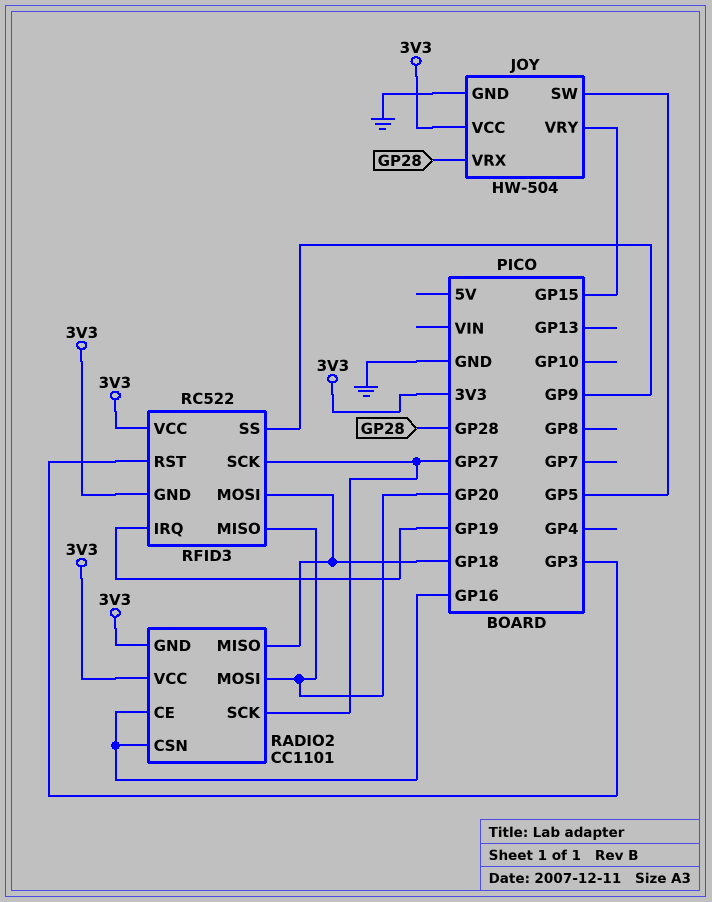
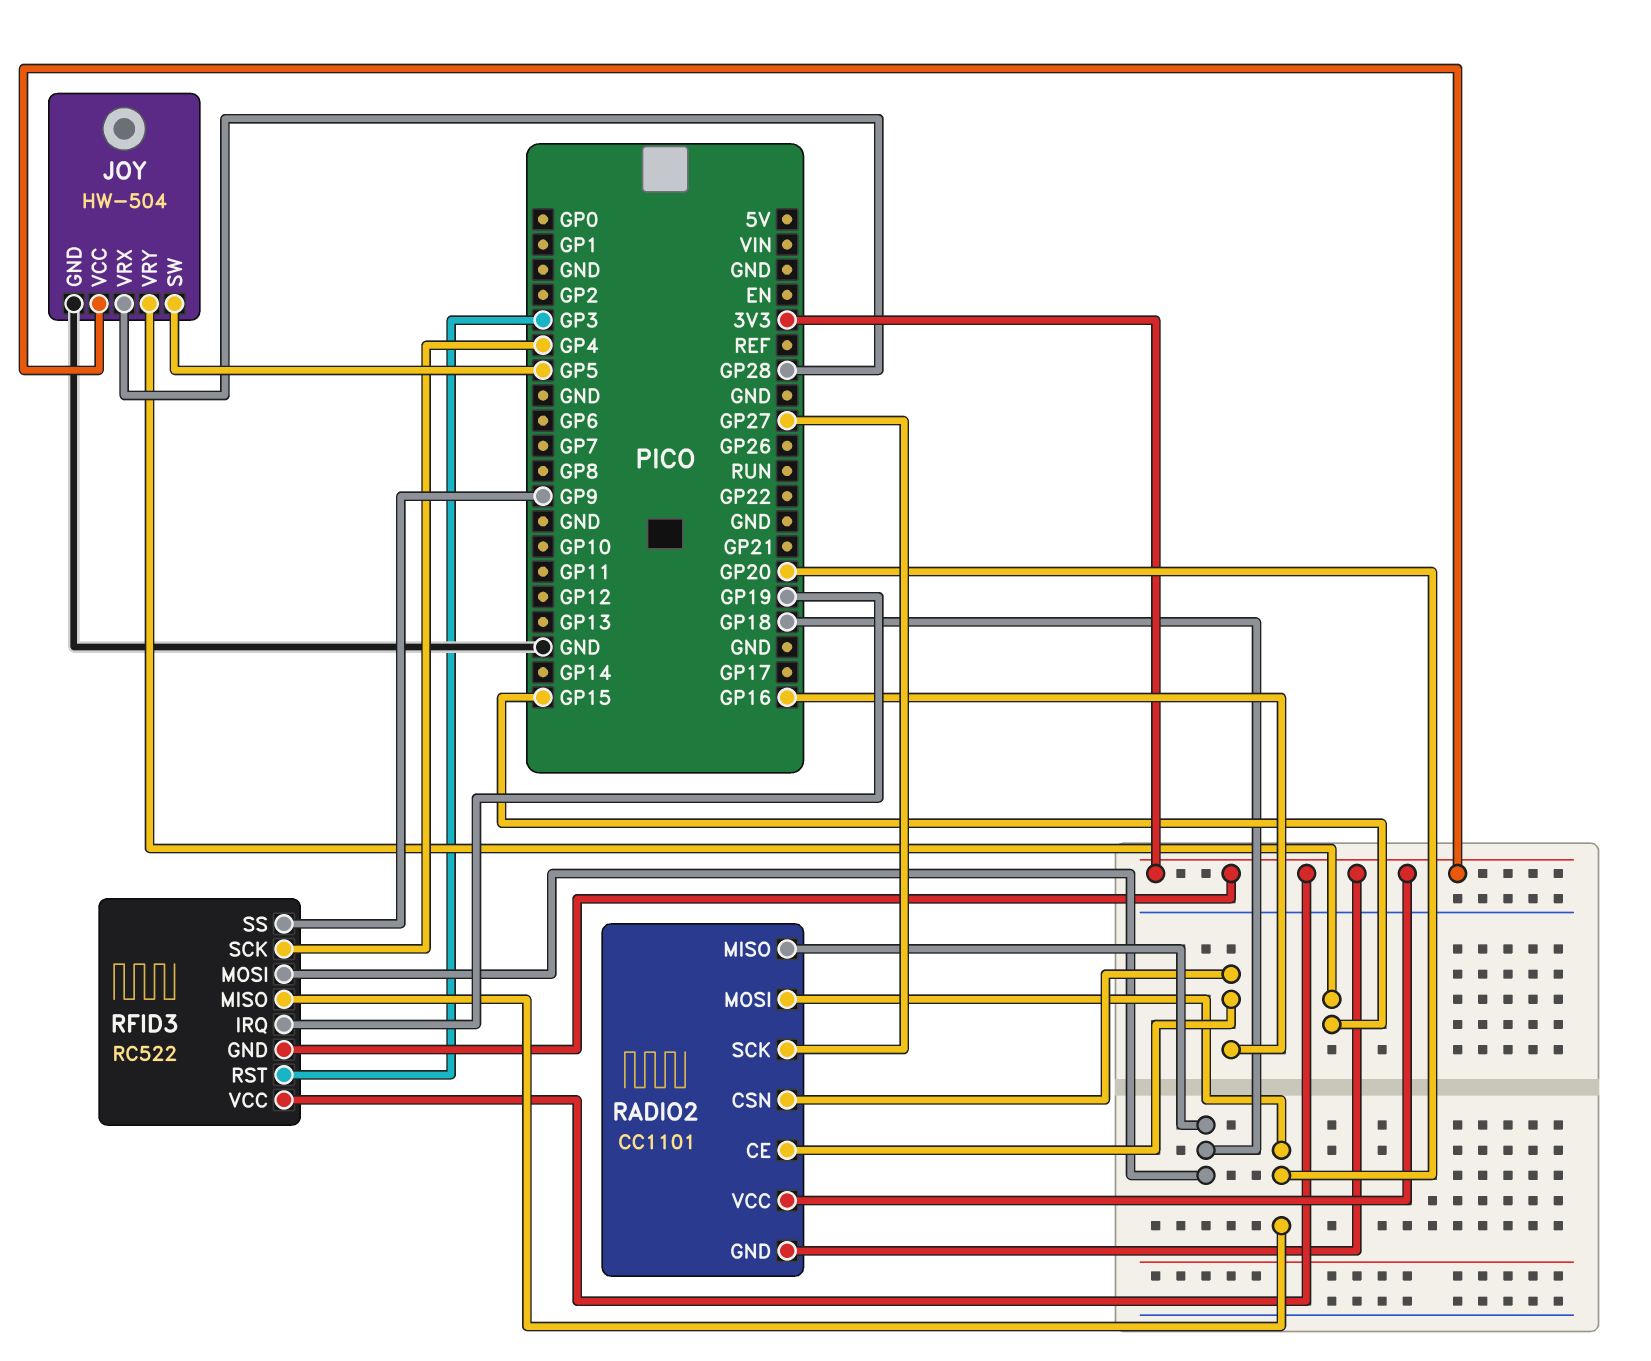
RFID3 pin SCK: GP27 -> GP4

